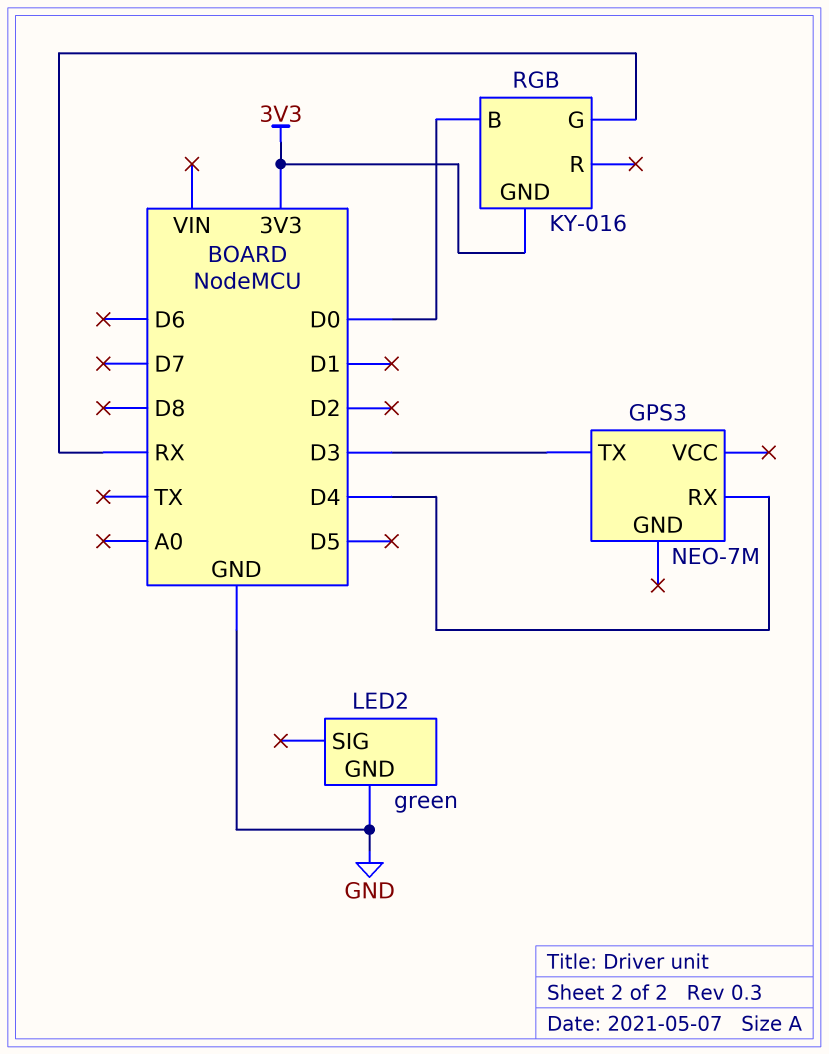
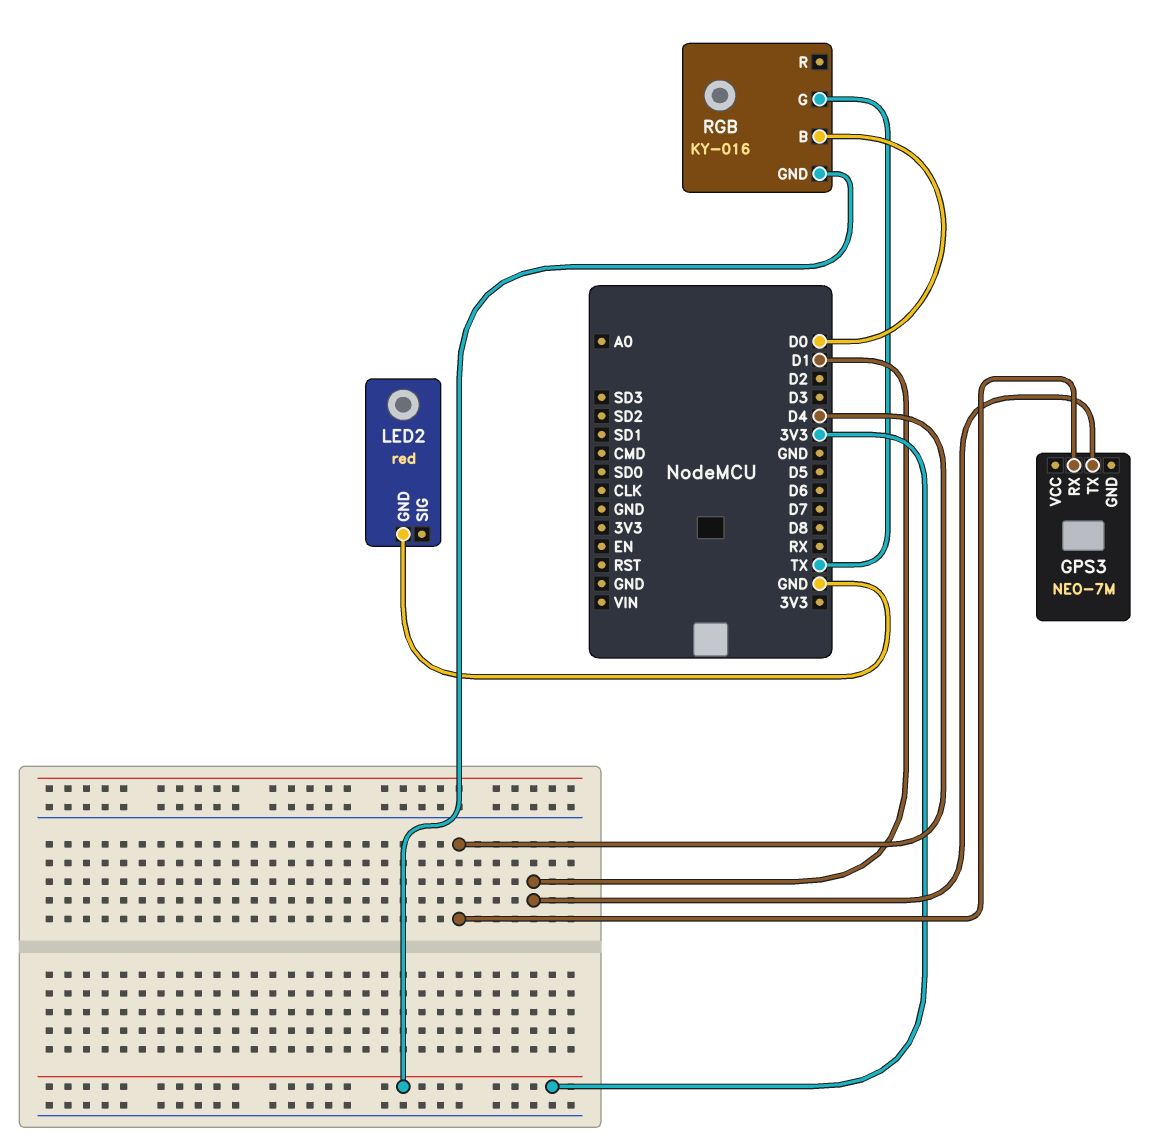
GPS3 pin TX: D3 -> D1
LED2: green -> red
RGB pin G: RX -> TX

